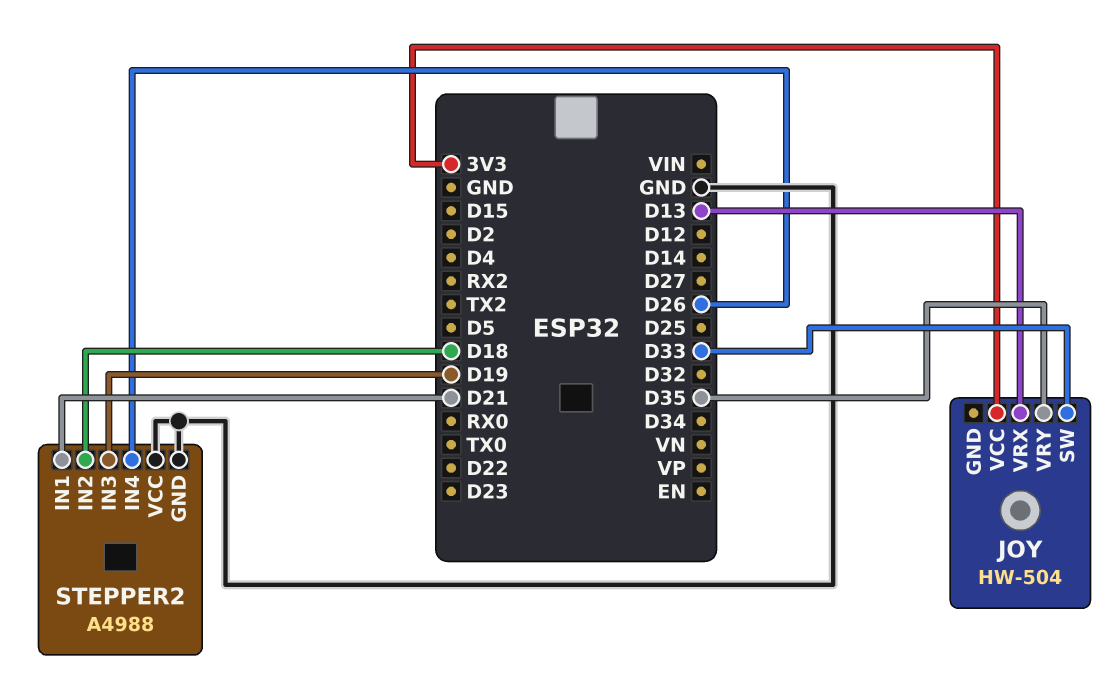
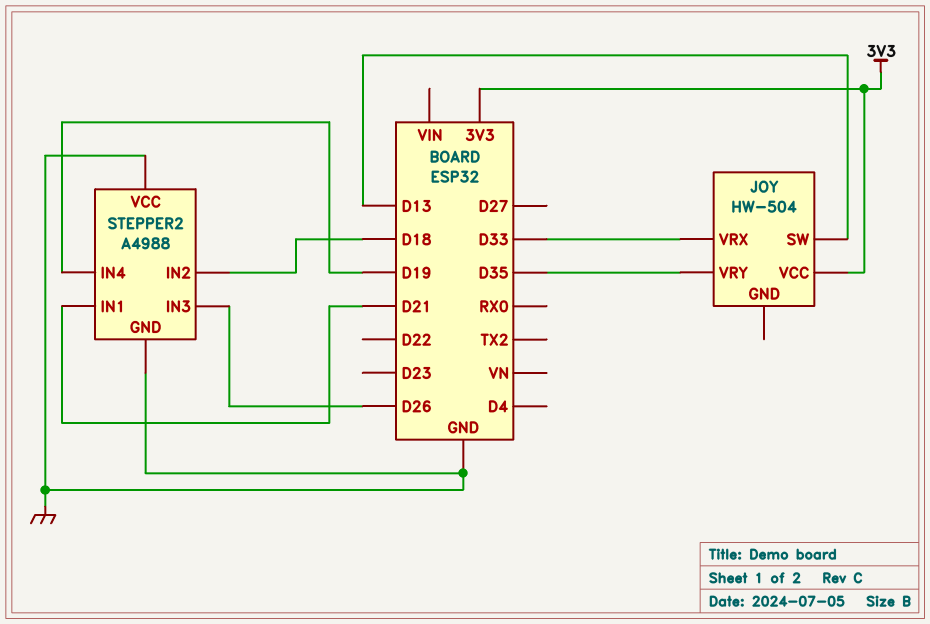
JOY pin SW: D33 -> D13
JOY pin VRX: D13 -> D33
STEPPER2 pin IN3: D19 -> D26
STEPPER2 pin IN4: D26 -> D19

